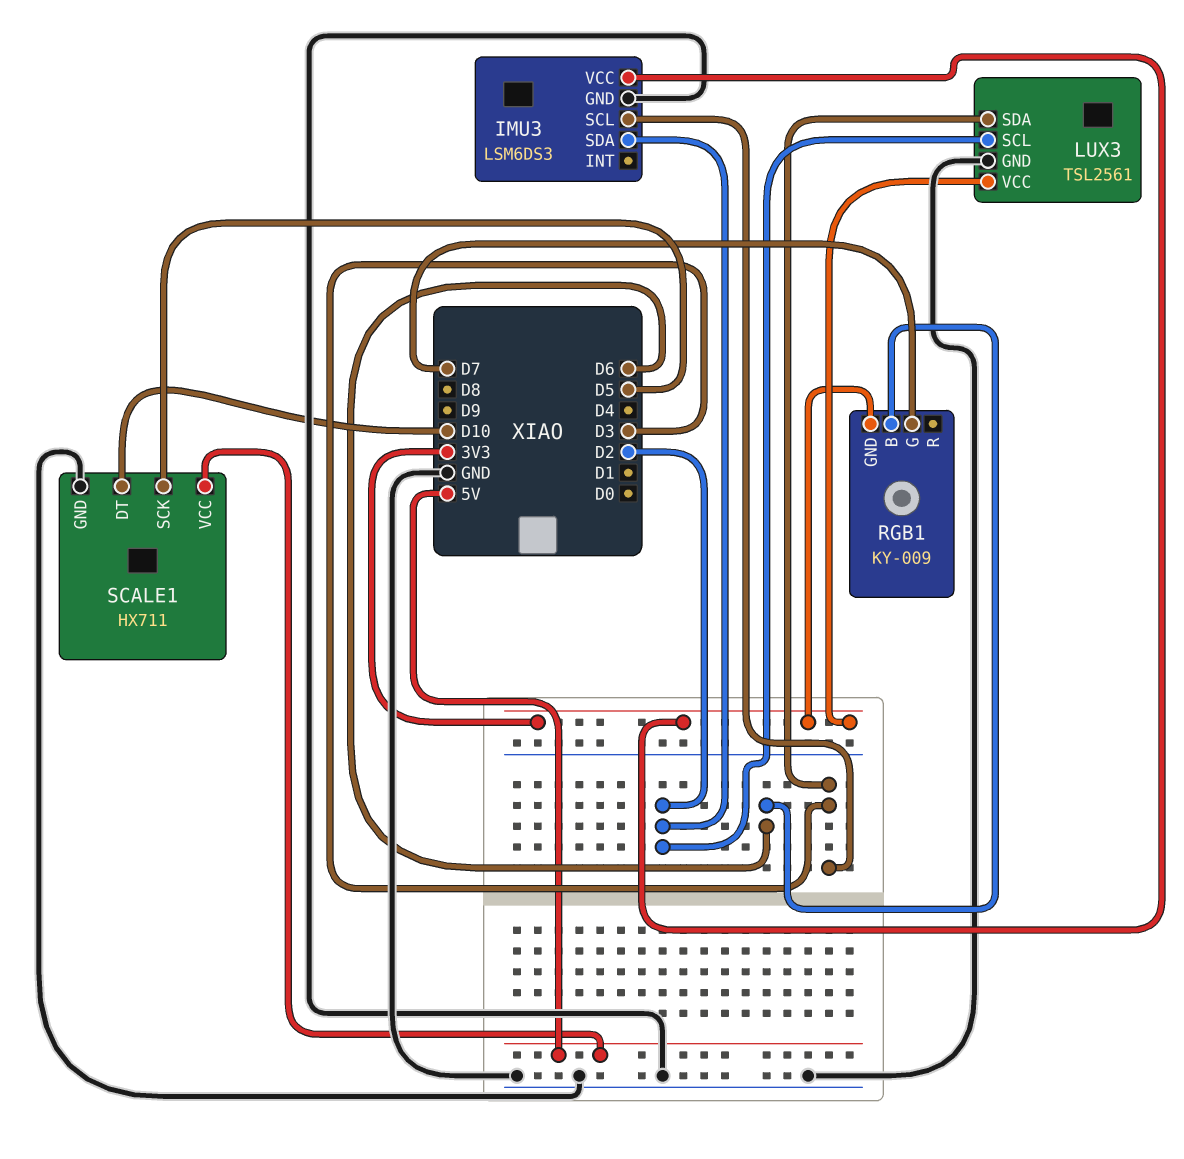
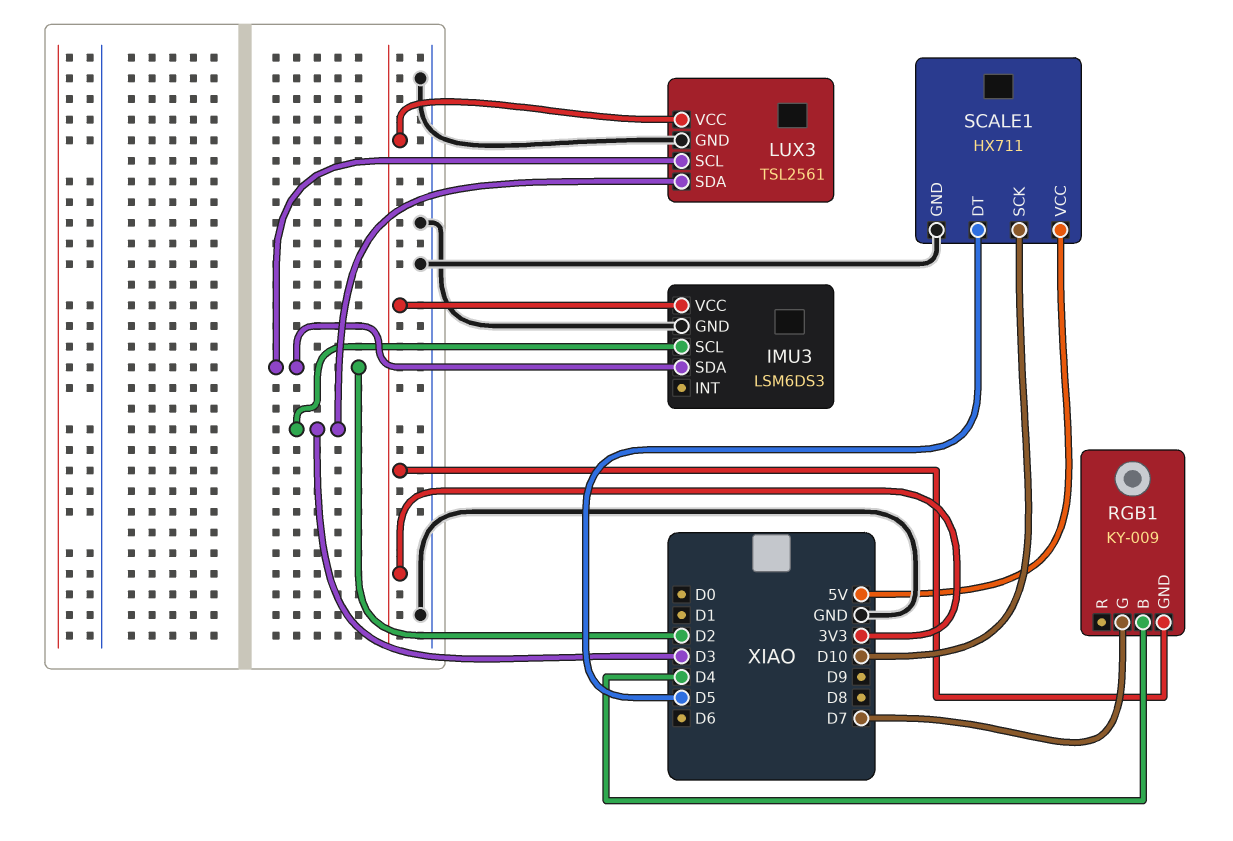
RGB1 pin B: D6 -> D4
SCALE1 pin DT: D10 -> D5
SCALE1 pin SCK: D5 -> D10

